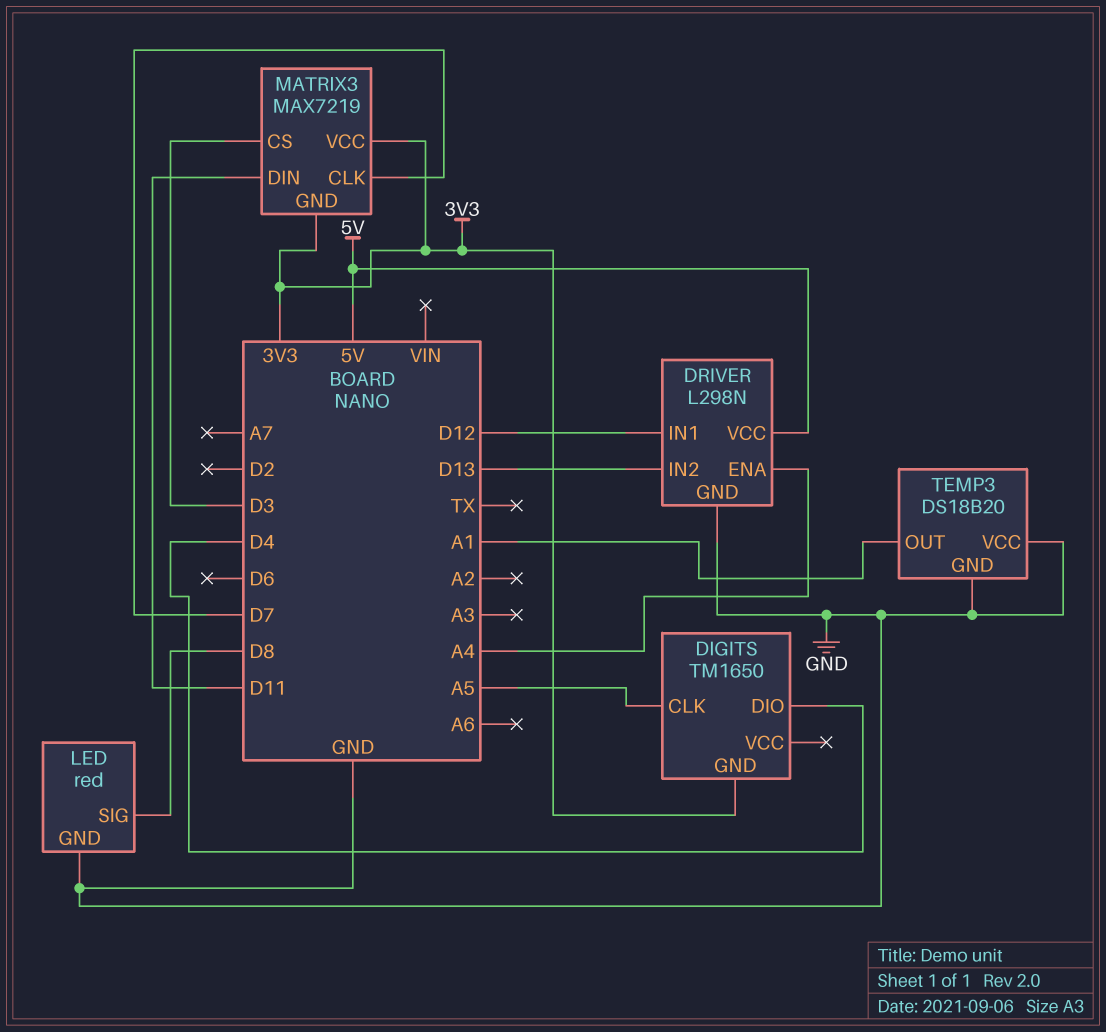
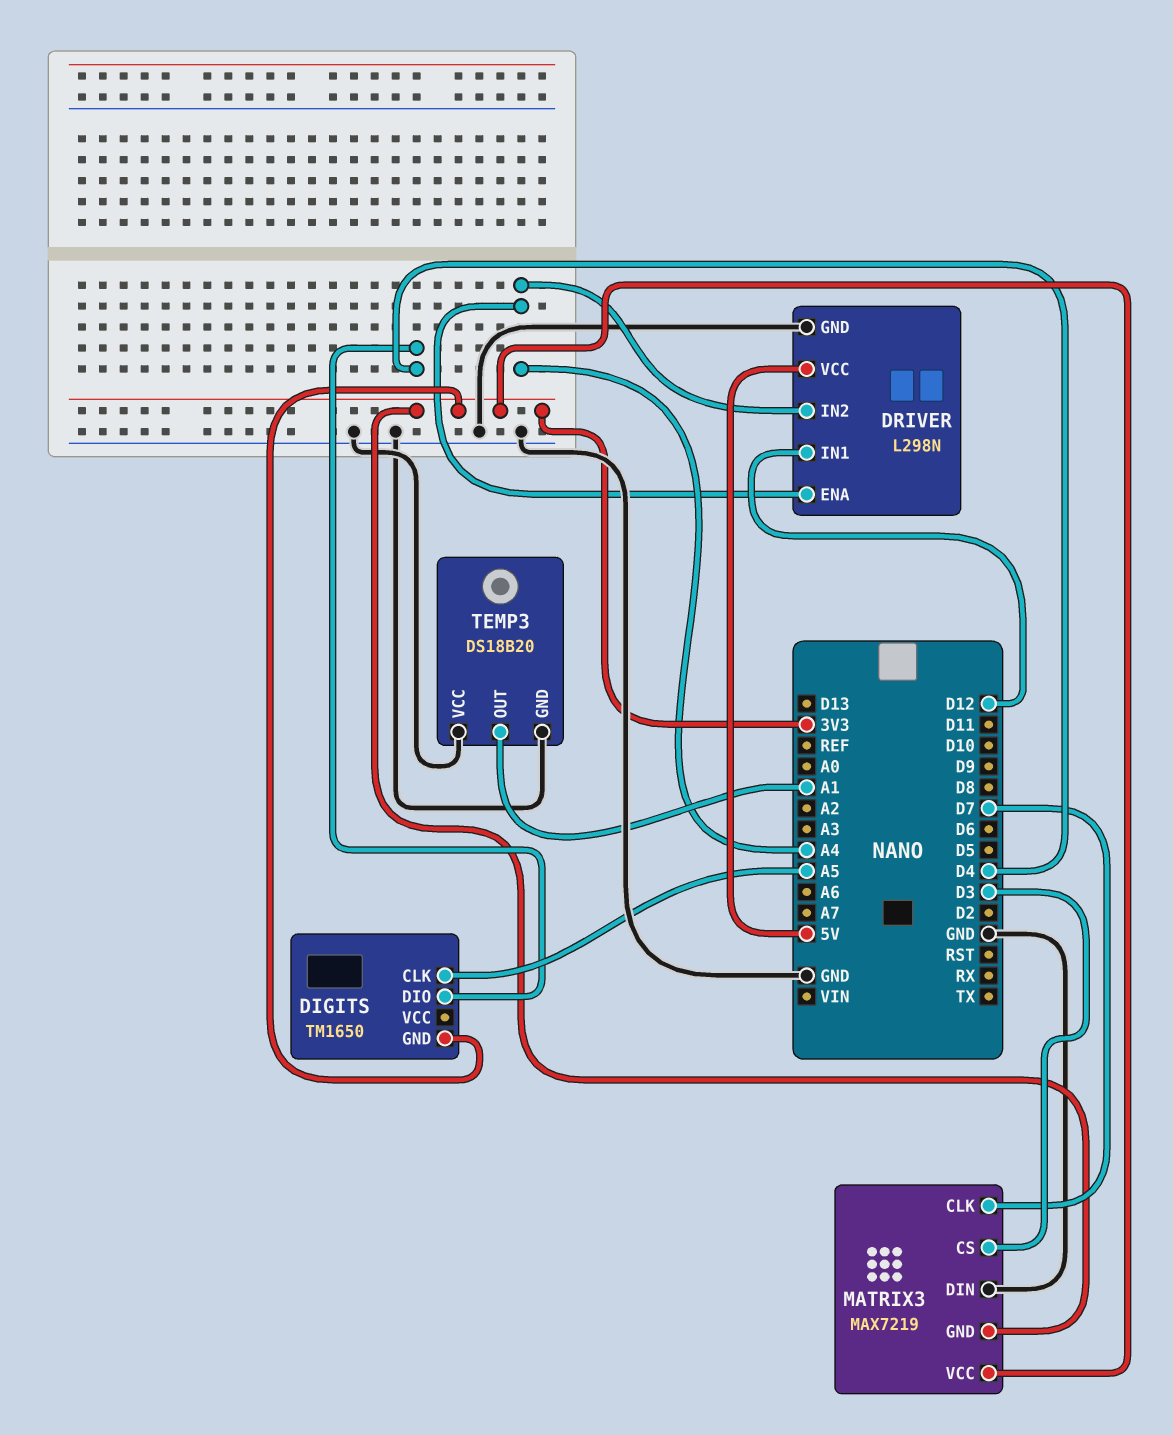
DRIVER pin IN2: D13 -> A4
LED: red -> none
LED pin GND: GND -> none
LED pin SIG: D8 -> none
MATRIX3 pin DIN: D11 -> GND

